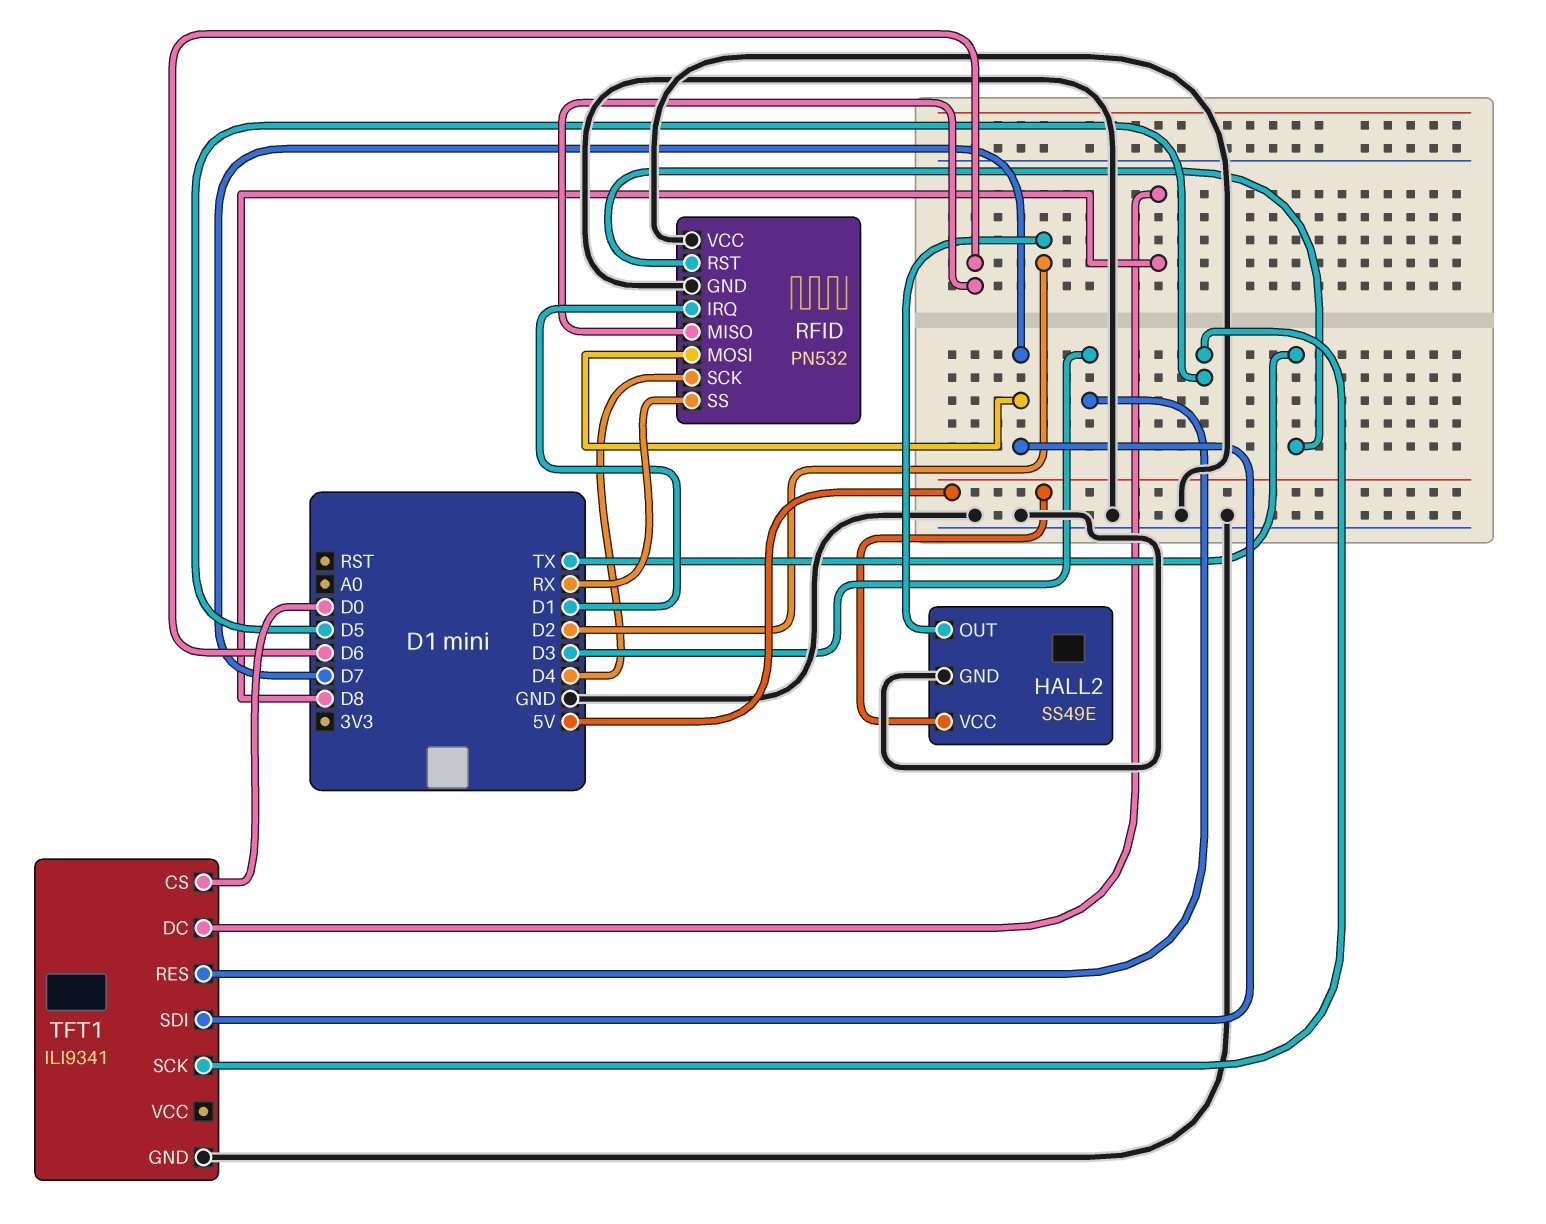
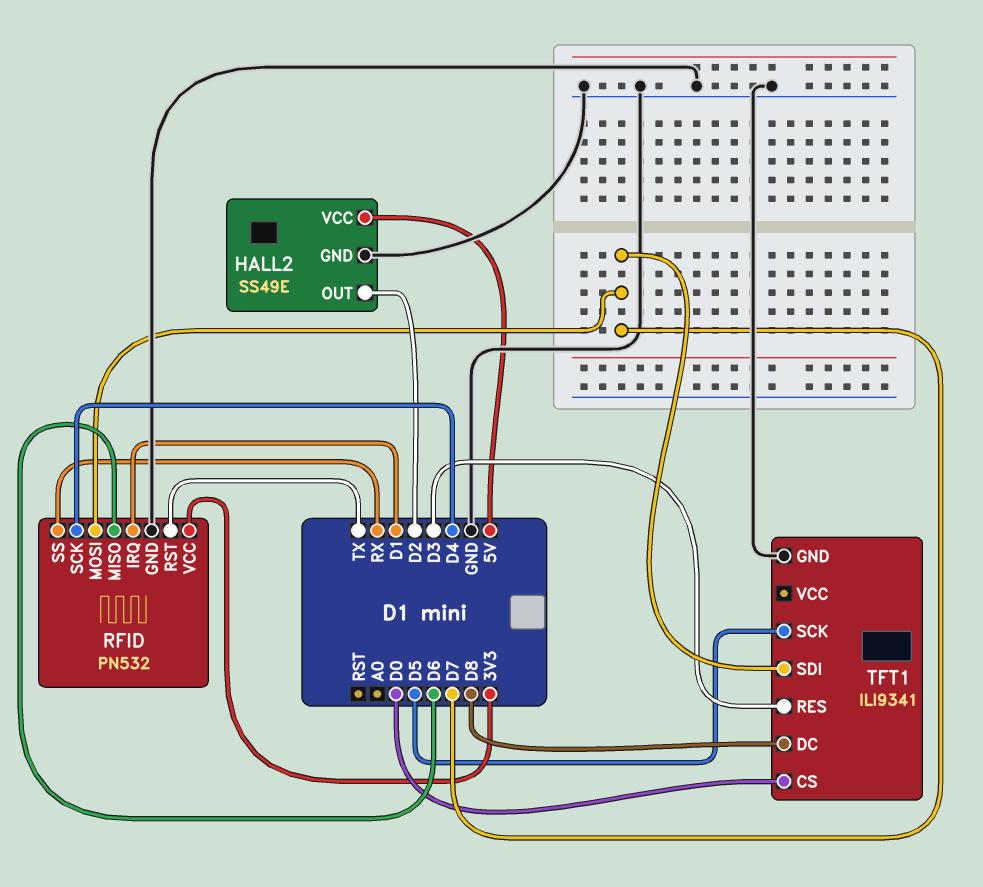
RFID pin VCC: GND -> 3V3

